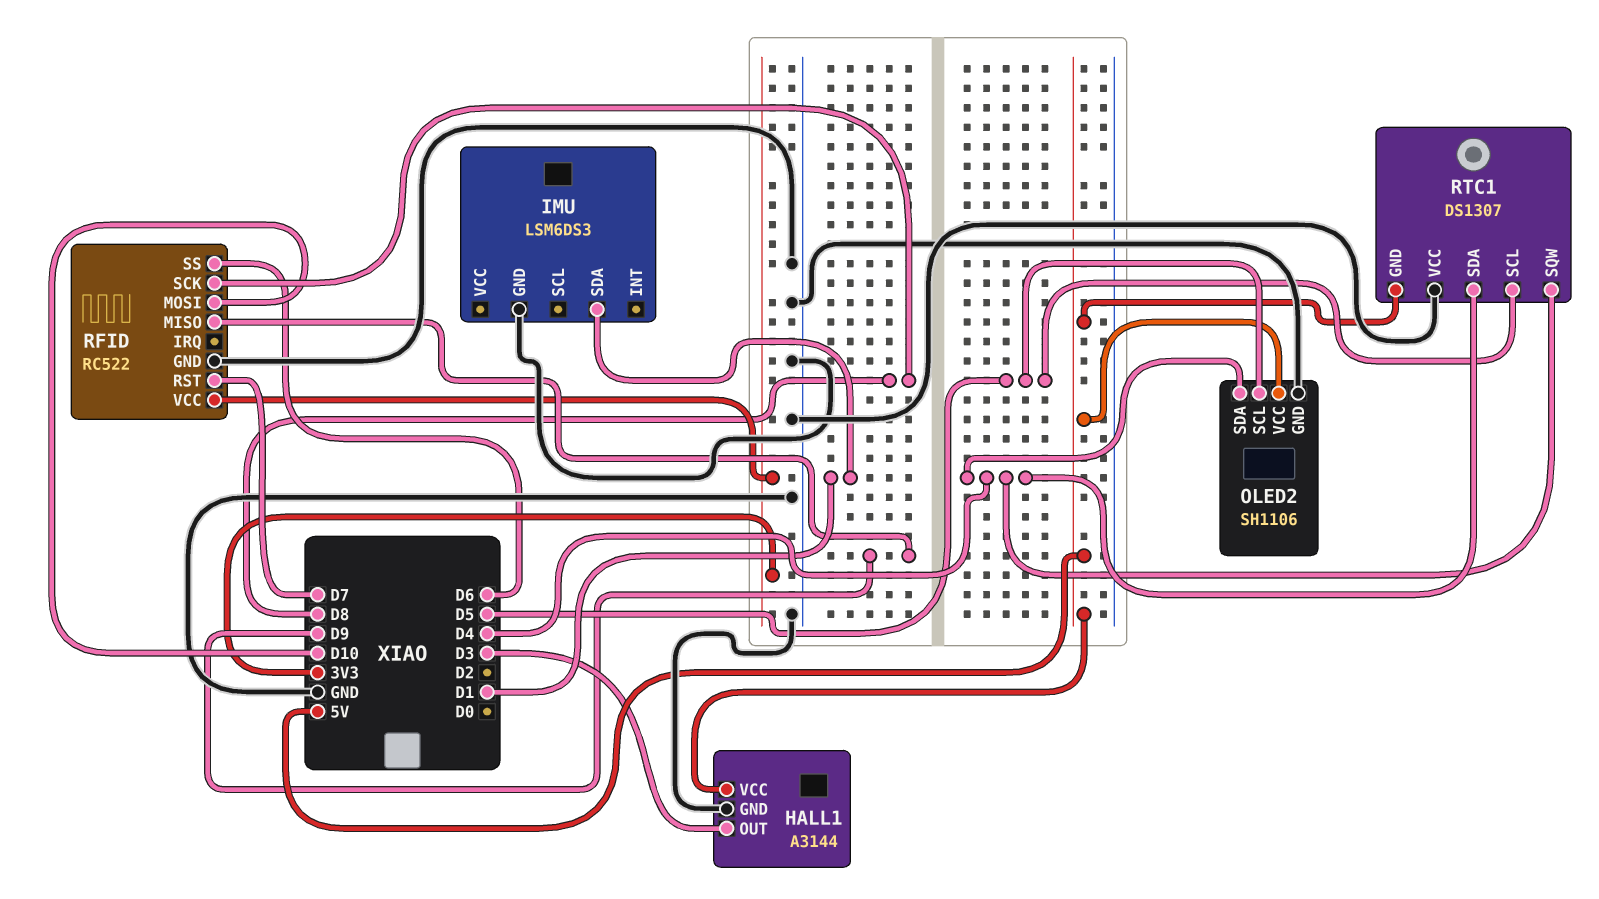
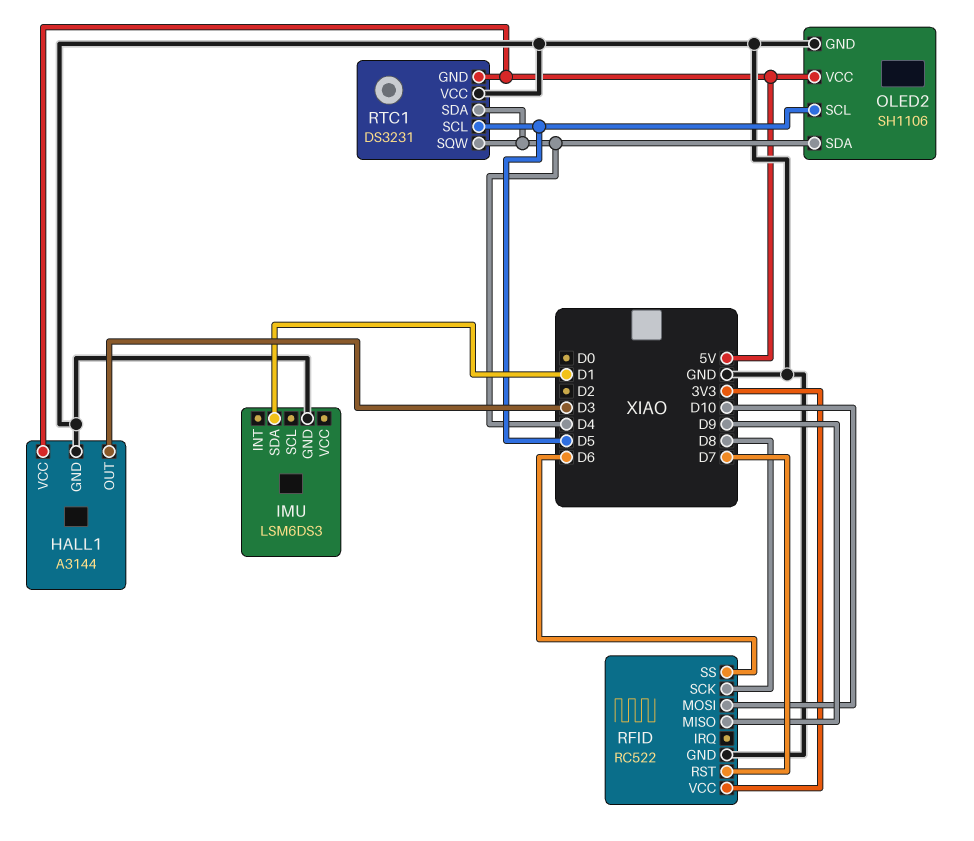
RTC1: DS1307 -> DS3231

